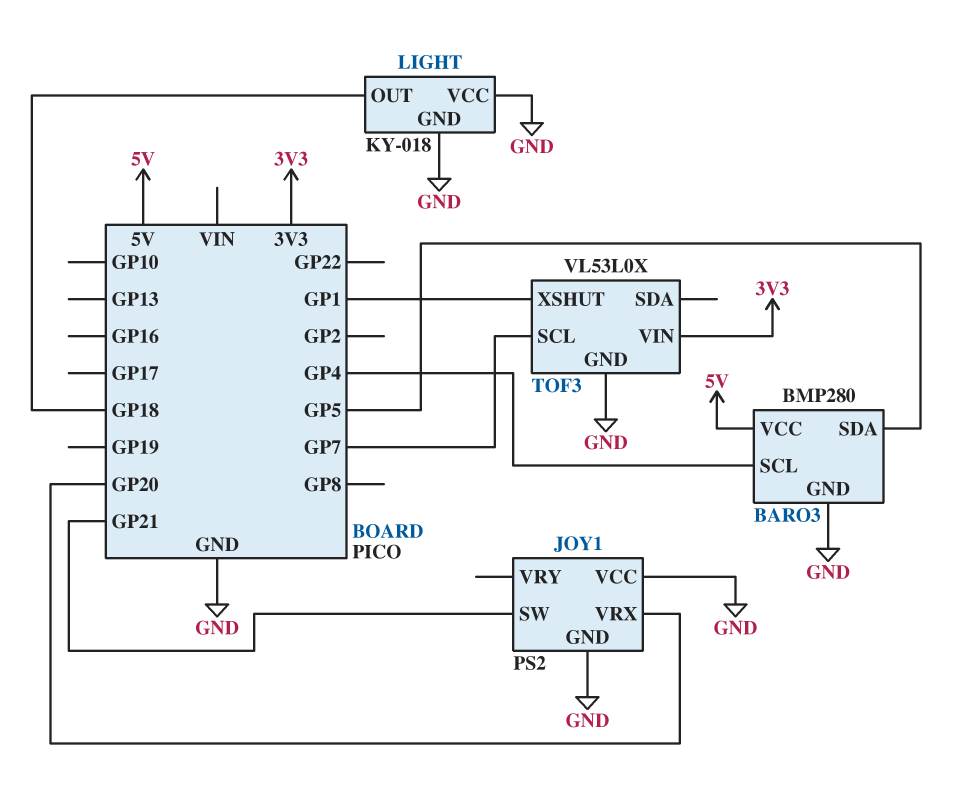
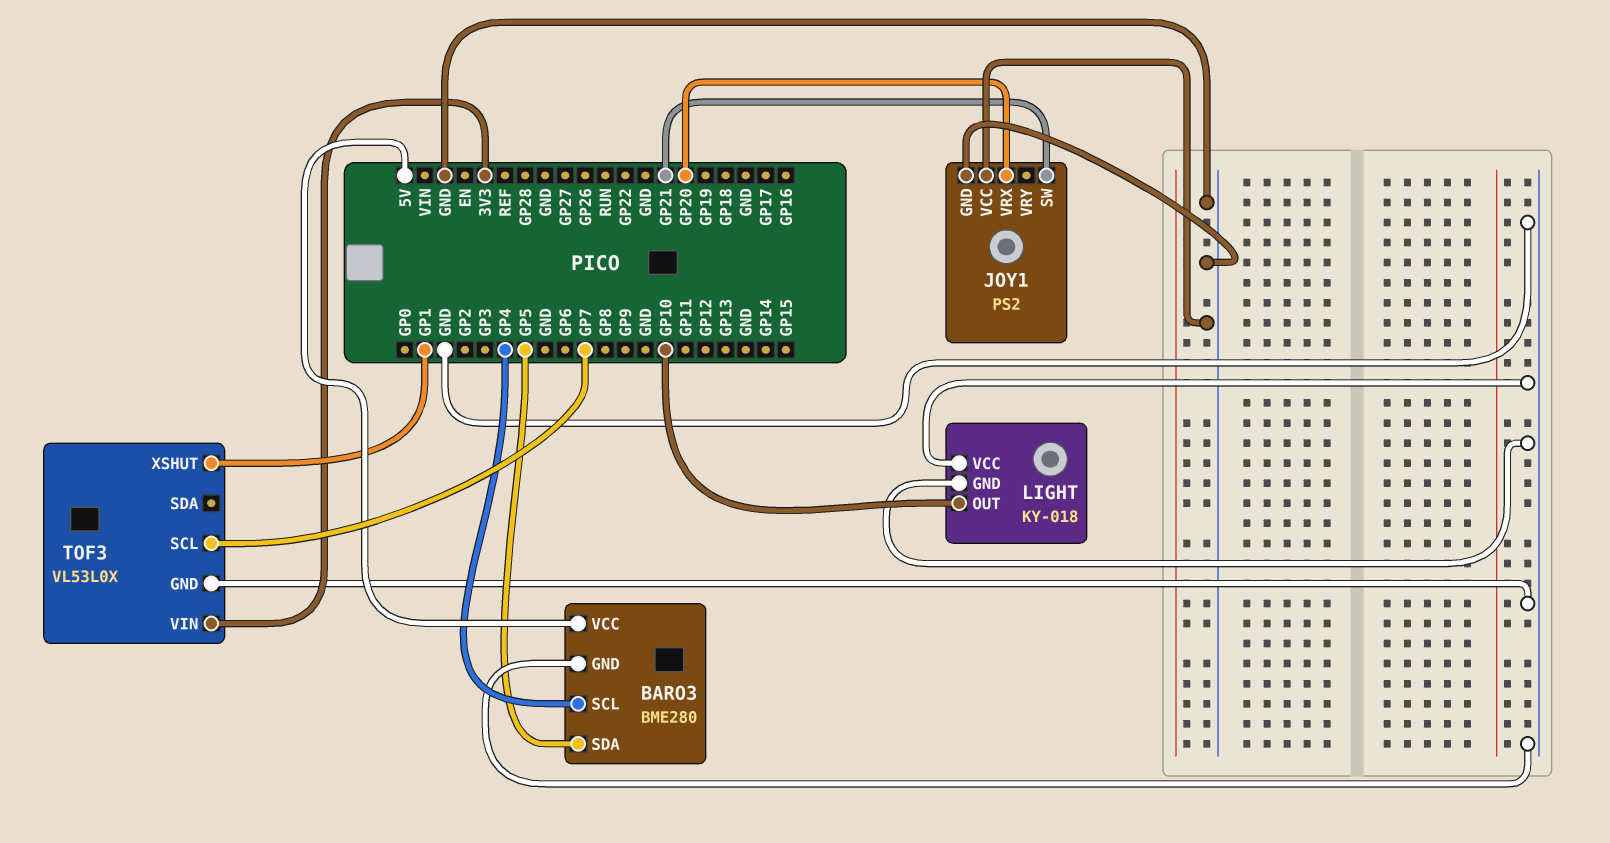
BARO3: BMP280 -> BME280
LIGHT pin OUT: GP18 -> GP10

